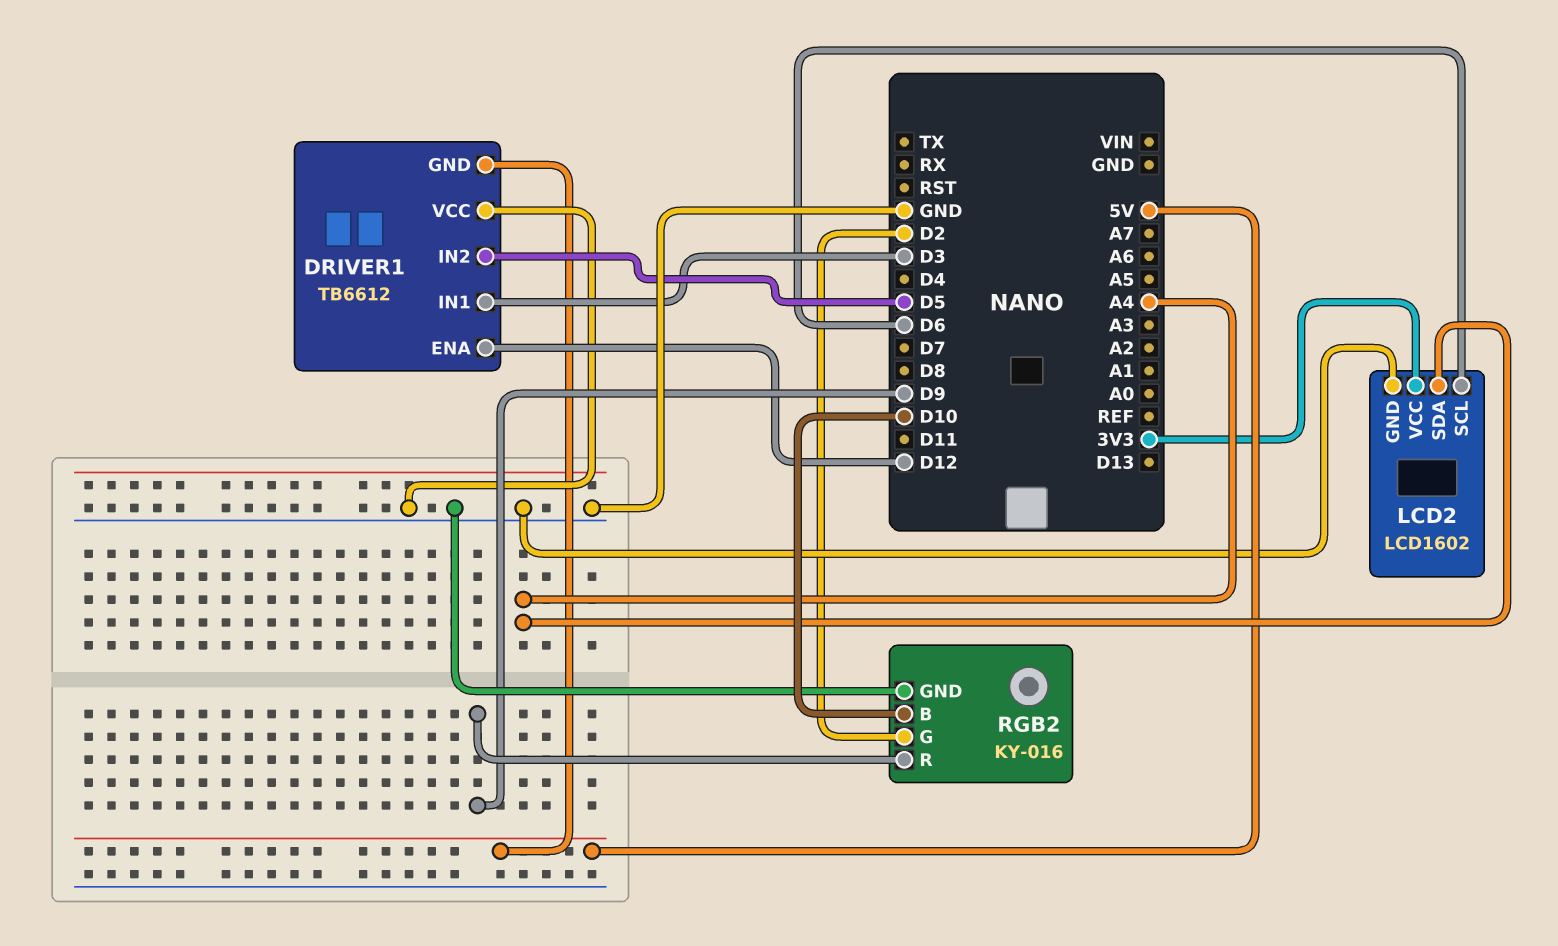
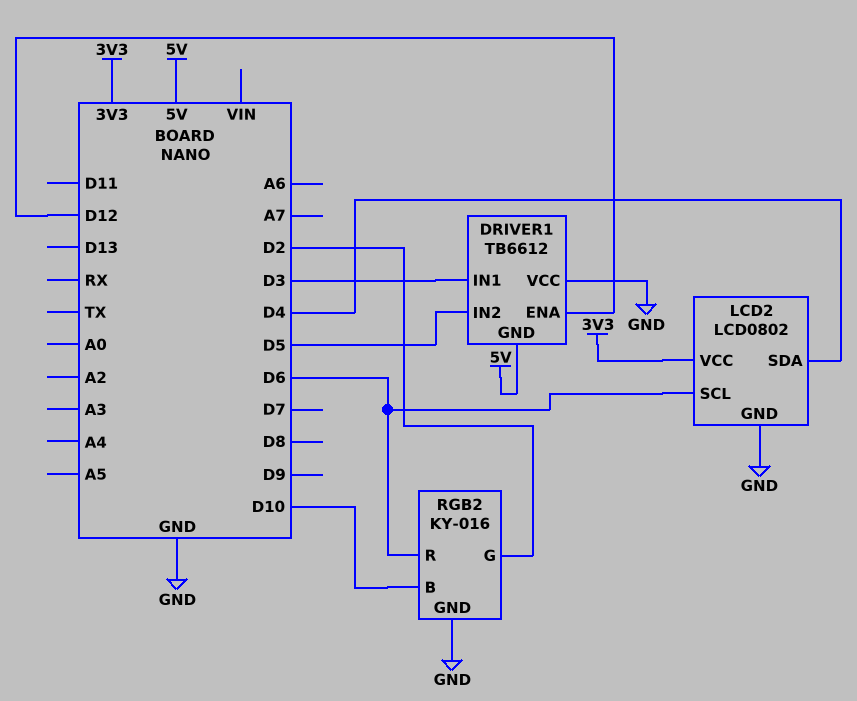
LCD2: LCD1602 -> LCD0802
LCD2 pin SDA: A4 -> D4
RGB2 pin R: D9 -> D6

